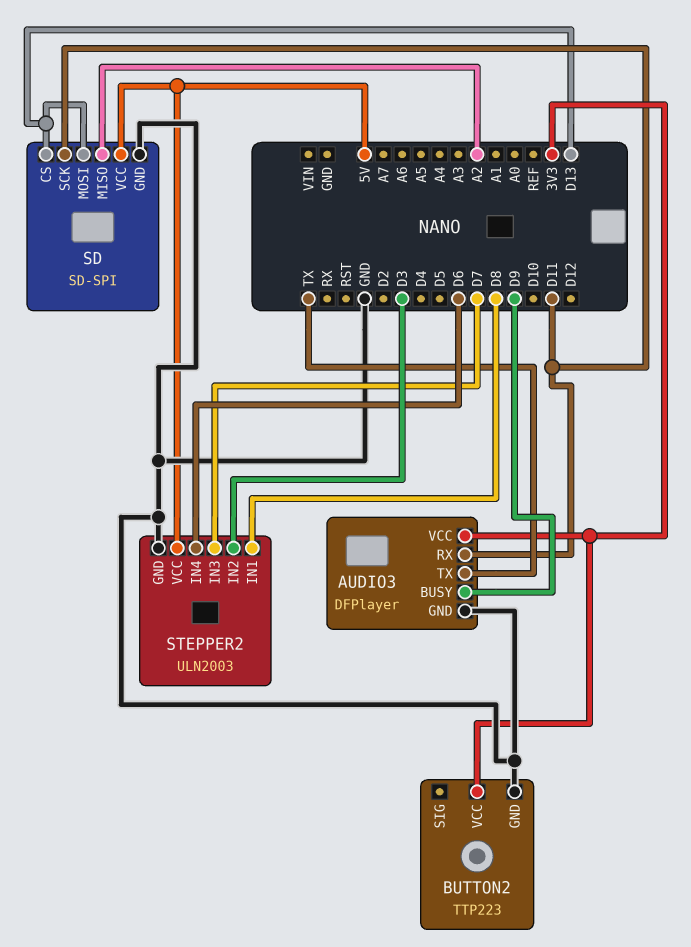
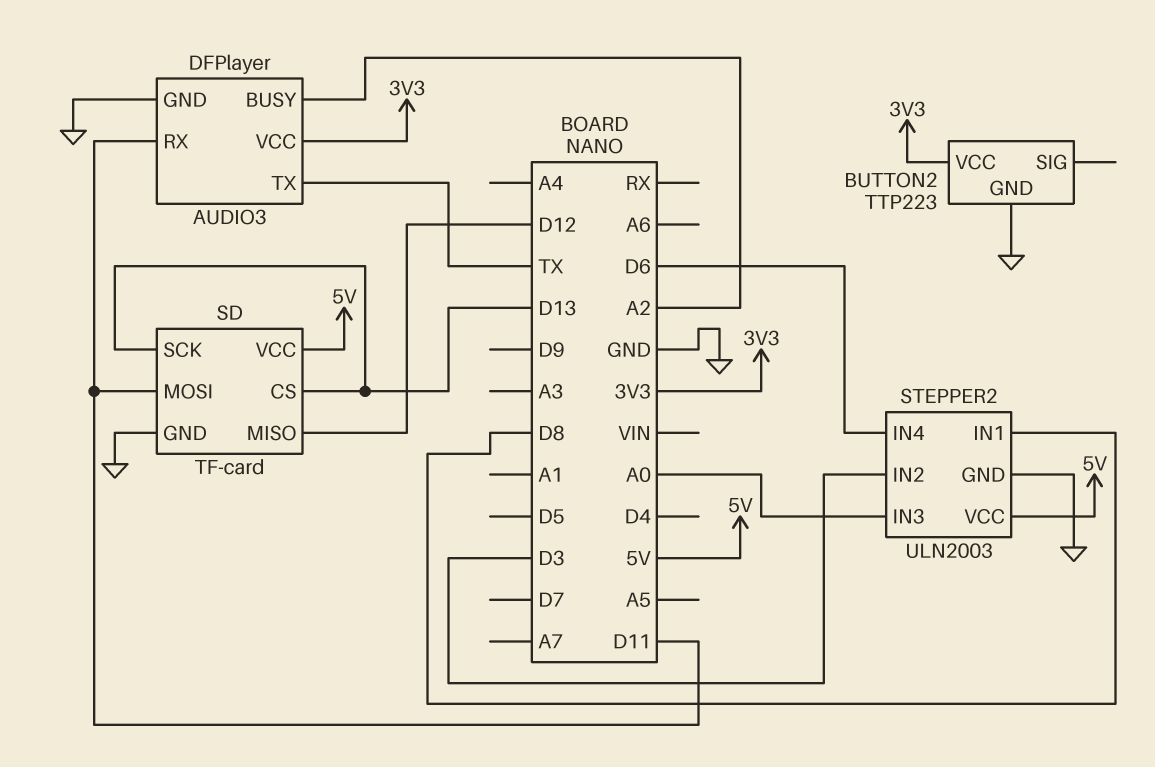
AUDIO3 pin BUSY: D9 -> A2
SD: SD-SPI -> TF-card
SD pin MISO: A2 -> D12
SD pin MOSI: D13 -> D11
SD pin SCK: D11 -> D13
STEPPER2 pin IN3: D7 -> A0

